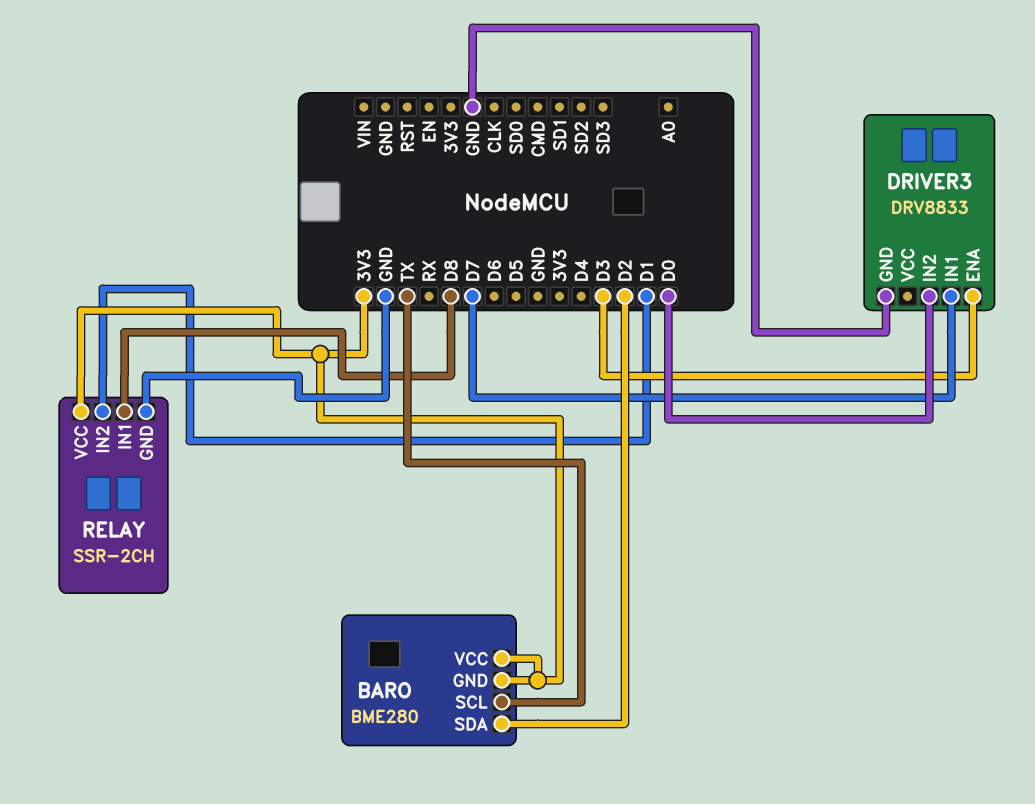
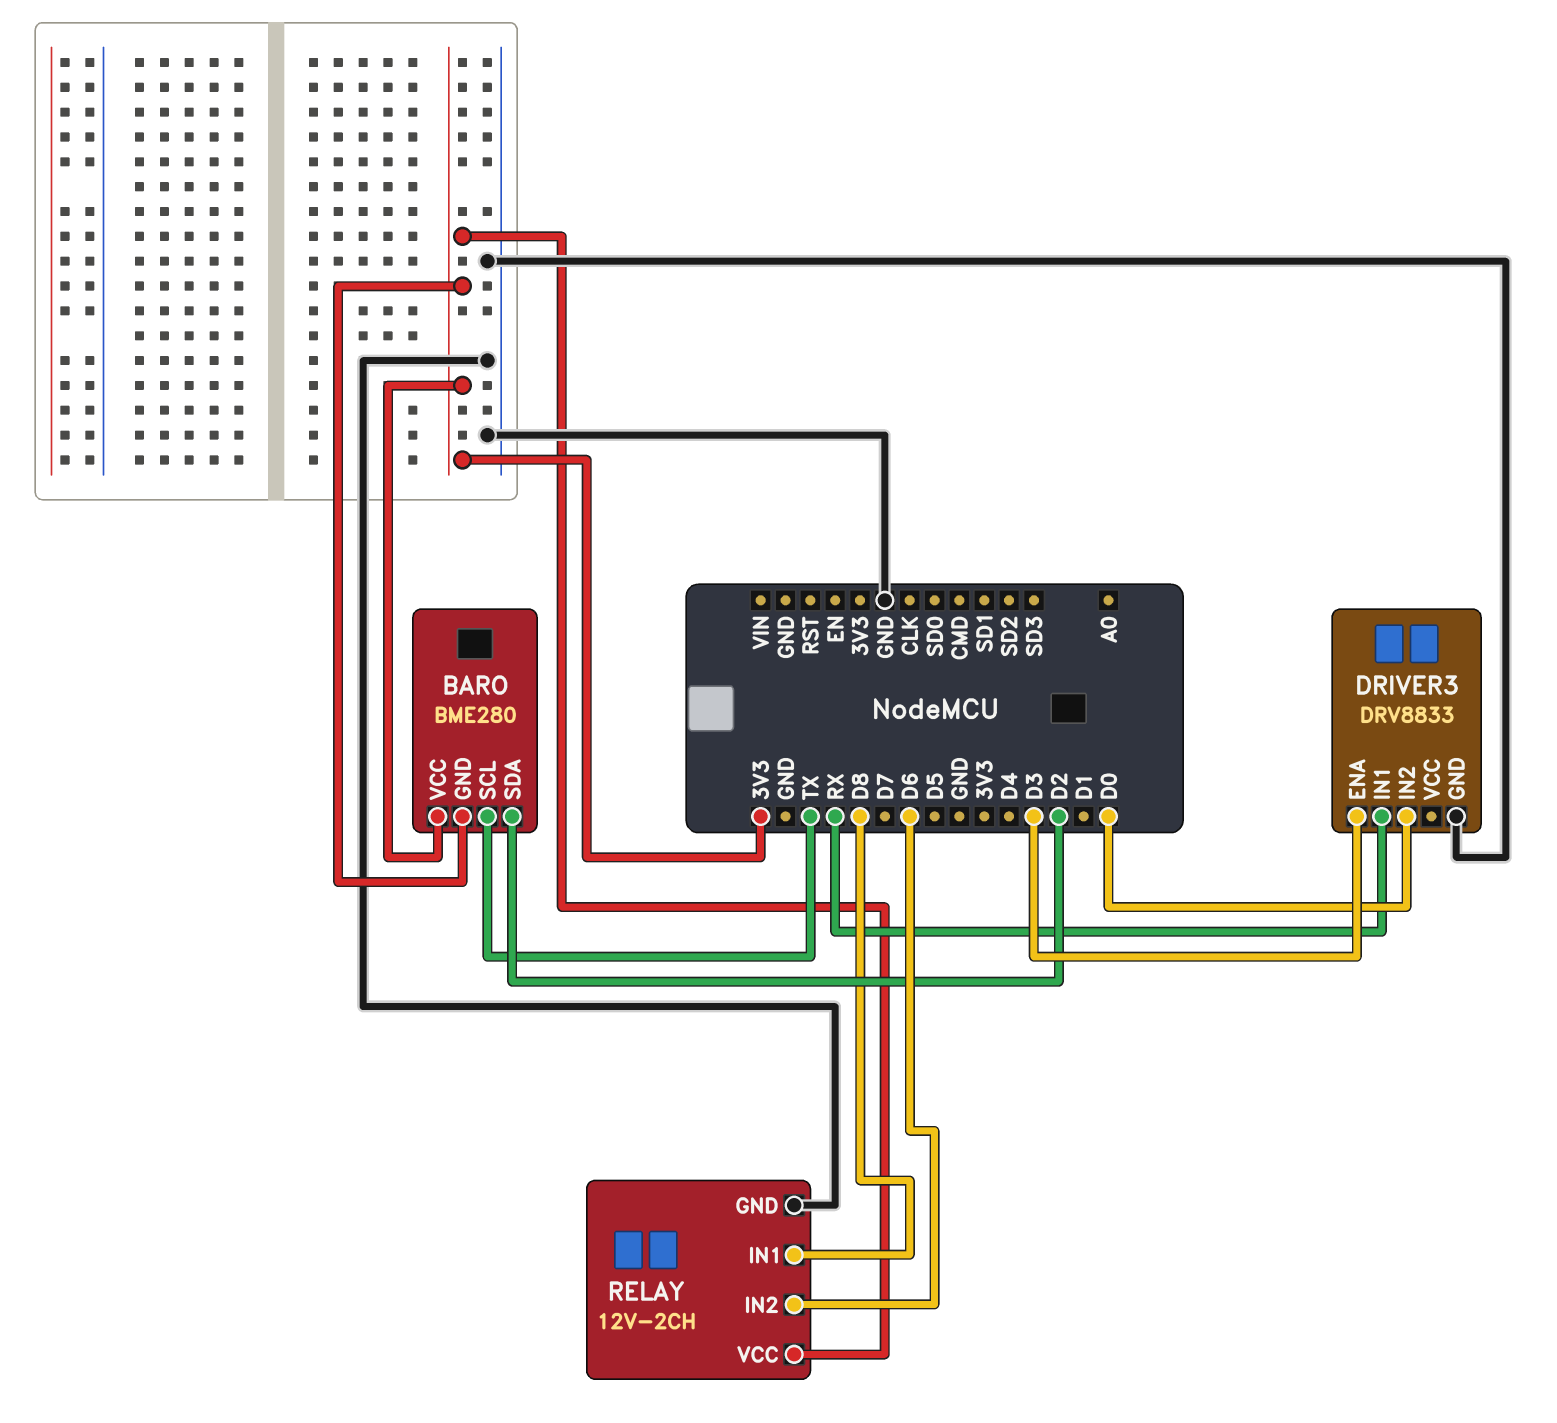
DRIVER3 pin IN1: D7 -> RX
RELAY: SSR-2CH -> 12V-2CH
RELAY pin IN2: D1 -> D6

